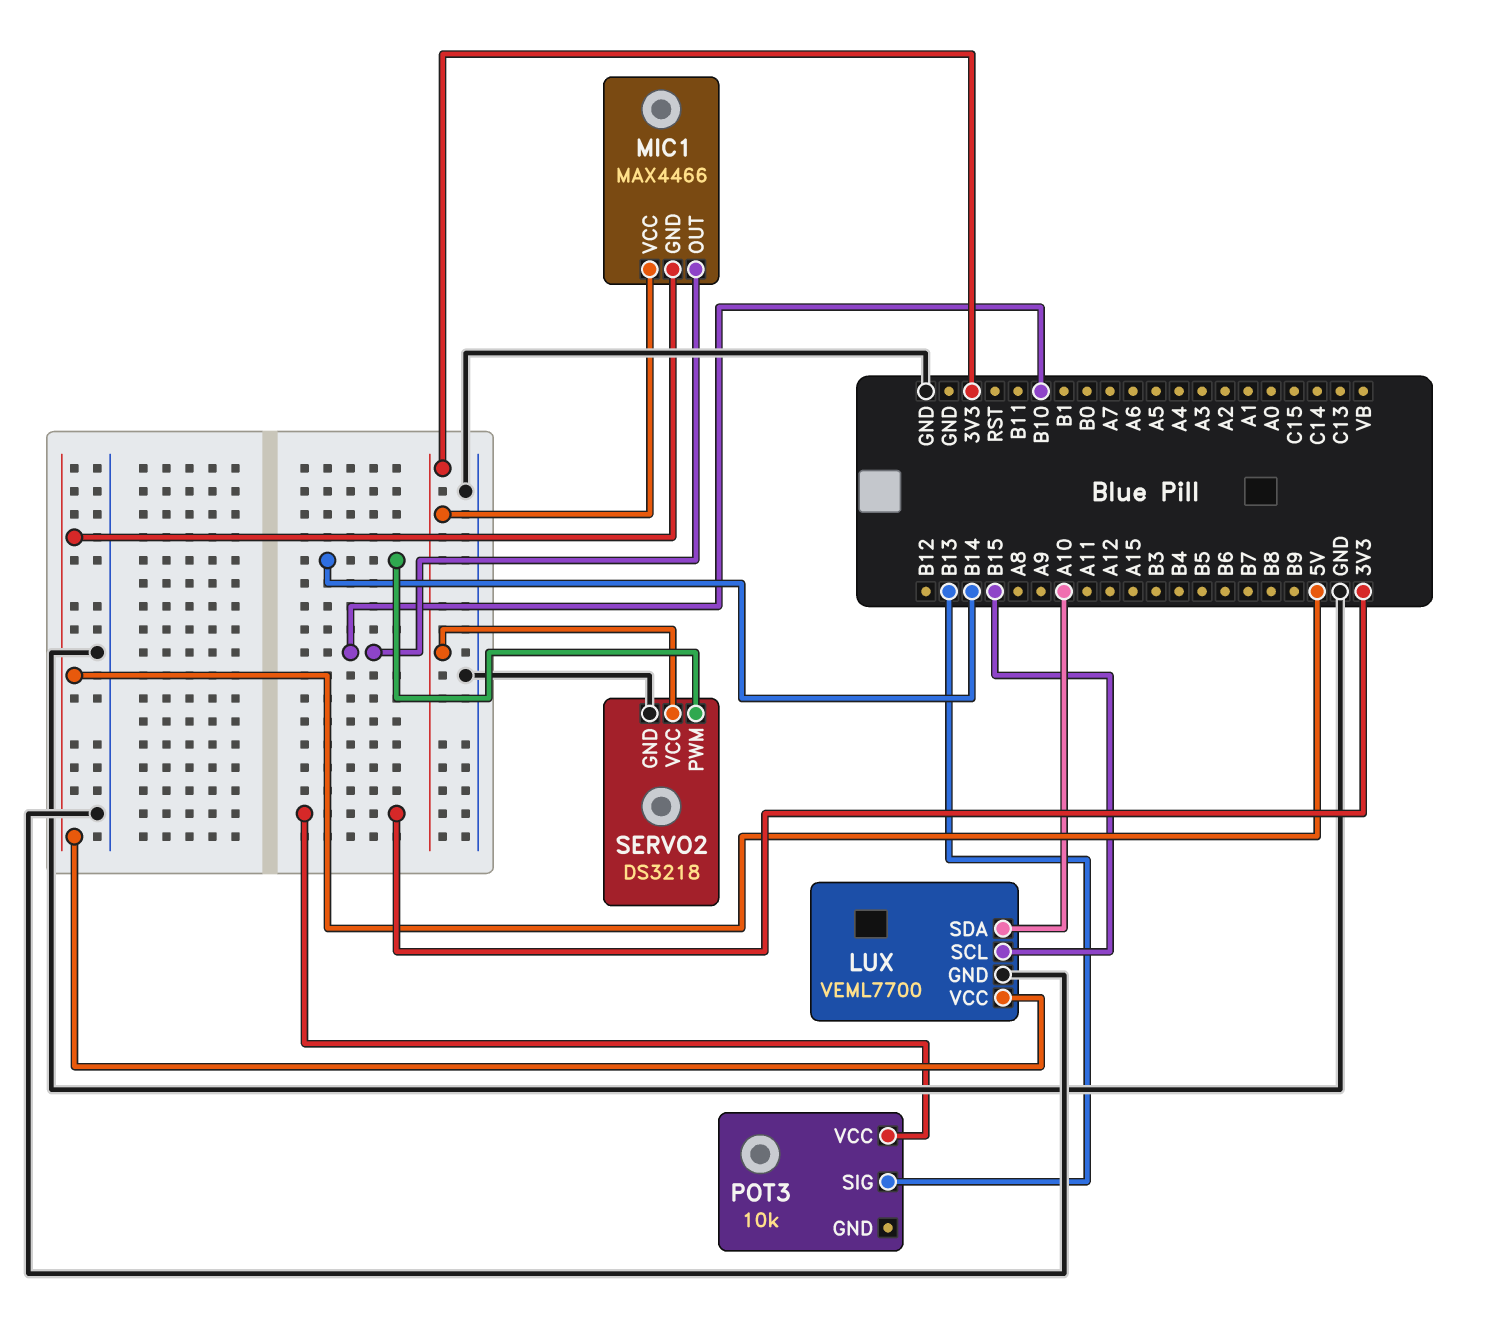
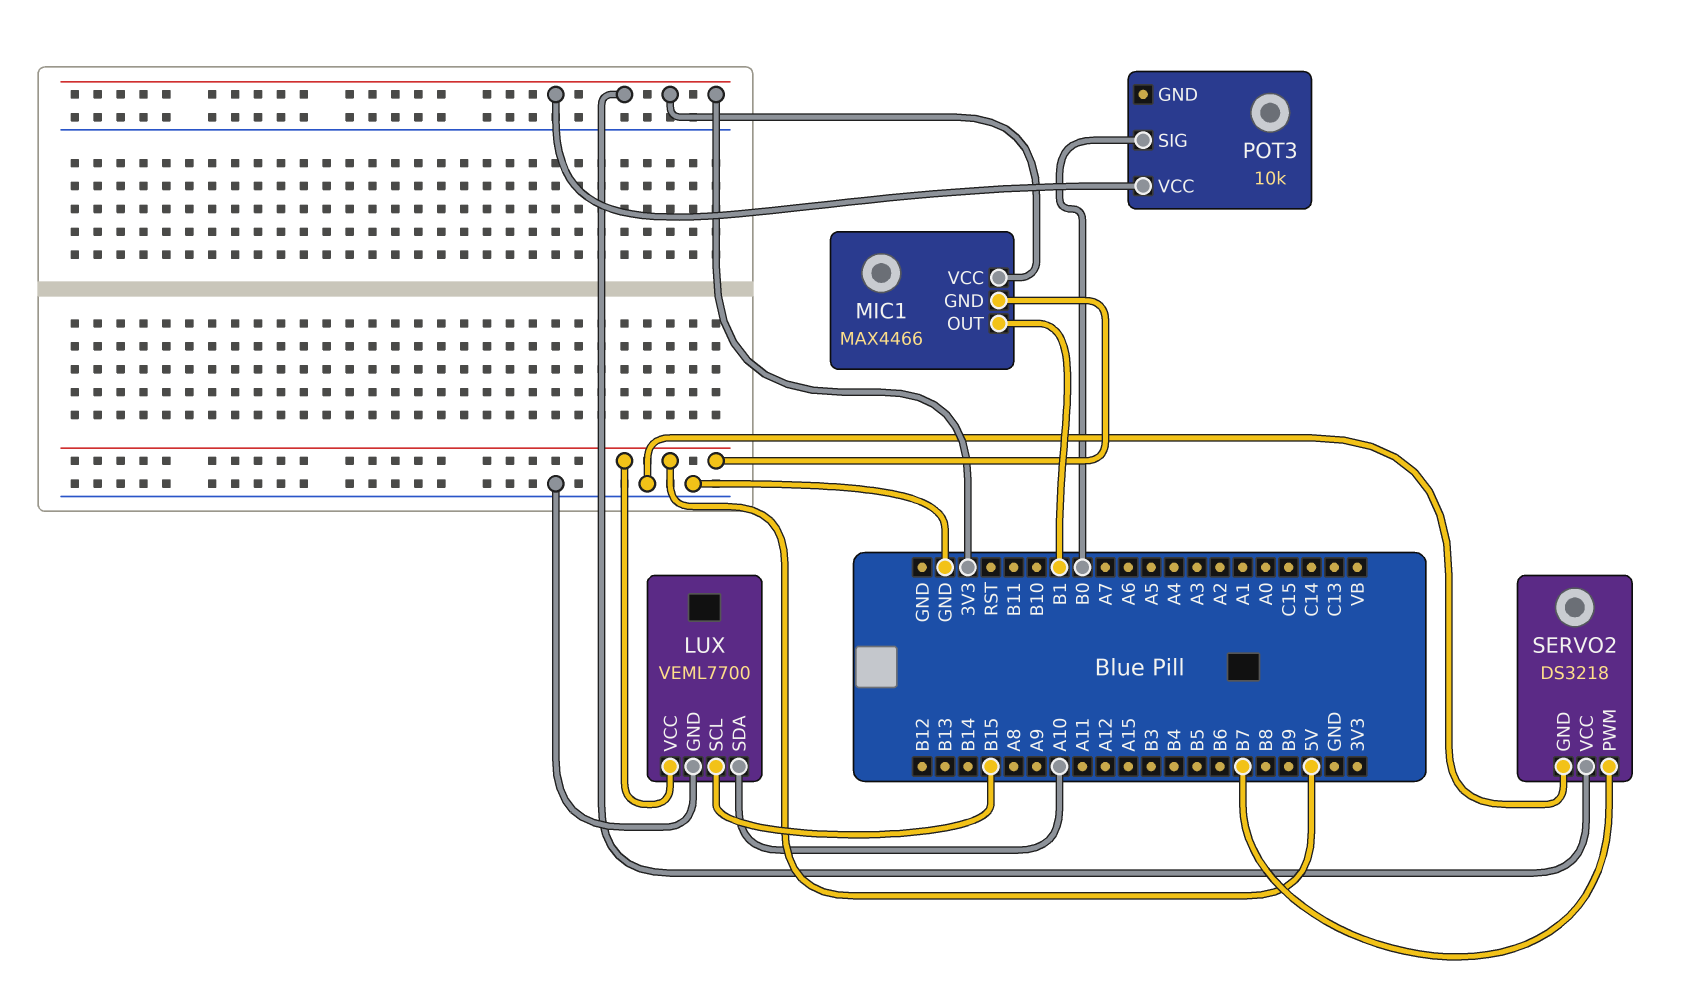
MIC1 pin OUT: B10 -> B1
POT3 pin SIG: B13 -> B0
SERVO2 pin PWM: B14 -> B7

